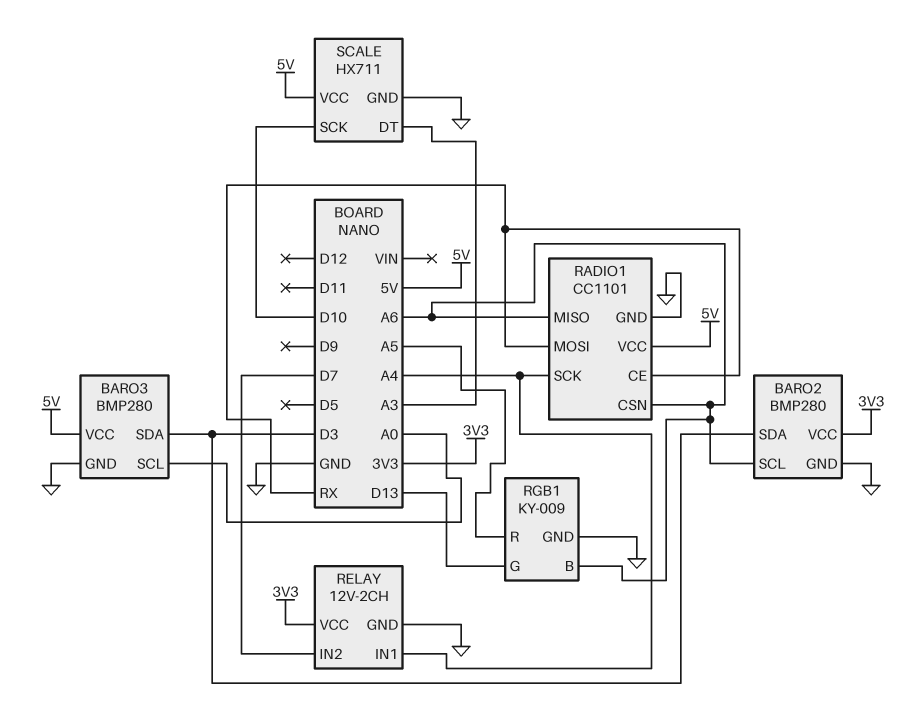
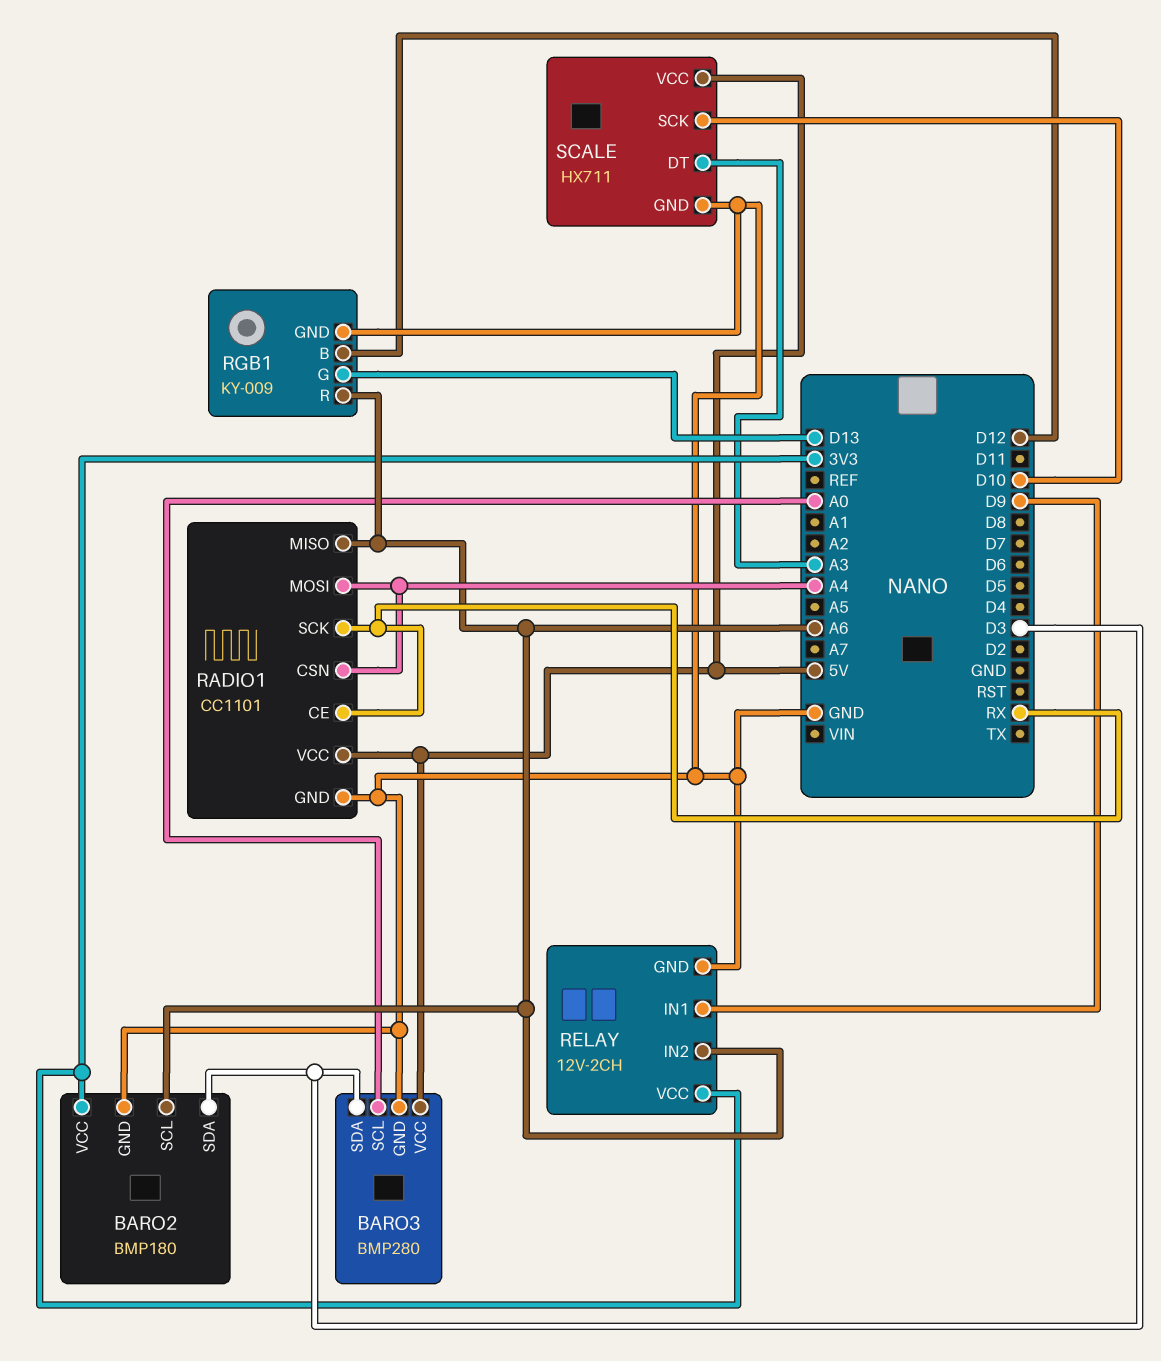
BARO2: BMP280 -> BMP180
RADIO1 pin CSN: A6 -> A4
RADIO1 pin MOSI: RX -> A4
RADIO1 pin SCK: A4 -> RX
RELAY pin IN1: A4 -> D9
RELAY pin IN2: D7 -> A6
RGB1 pin B: A6 -> D12
RGB1 pin R: A5 -> A6

